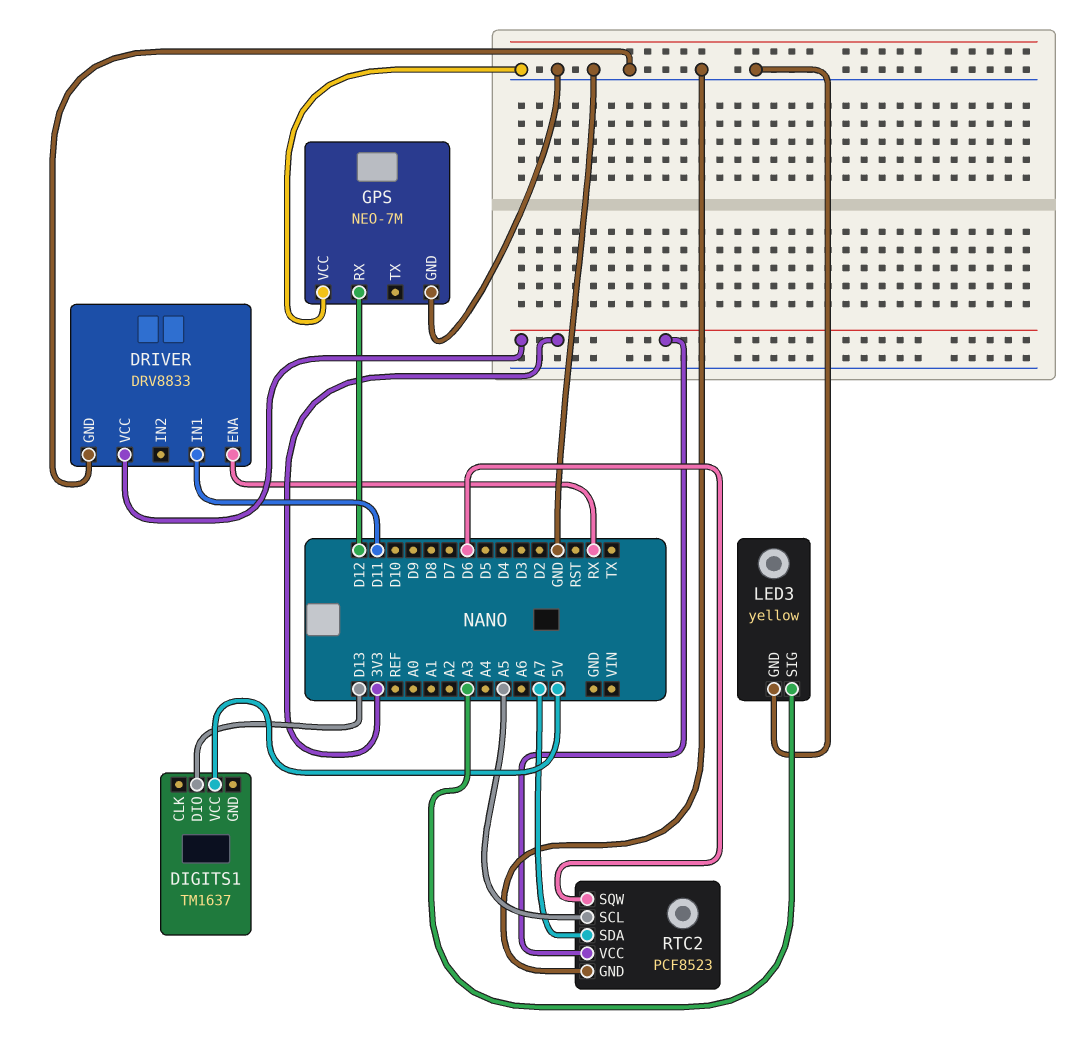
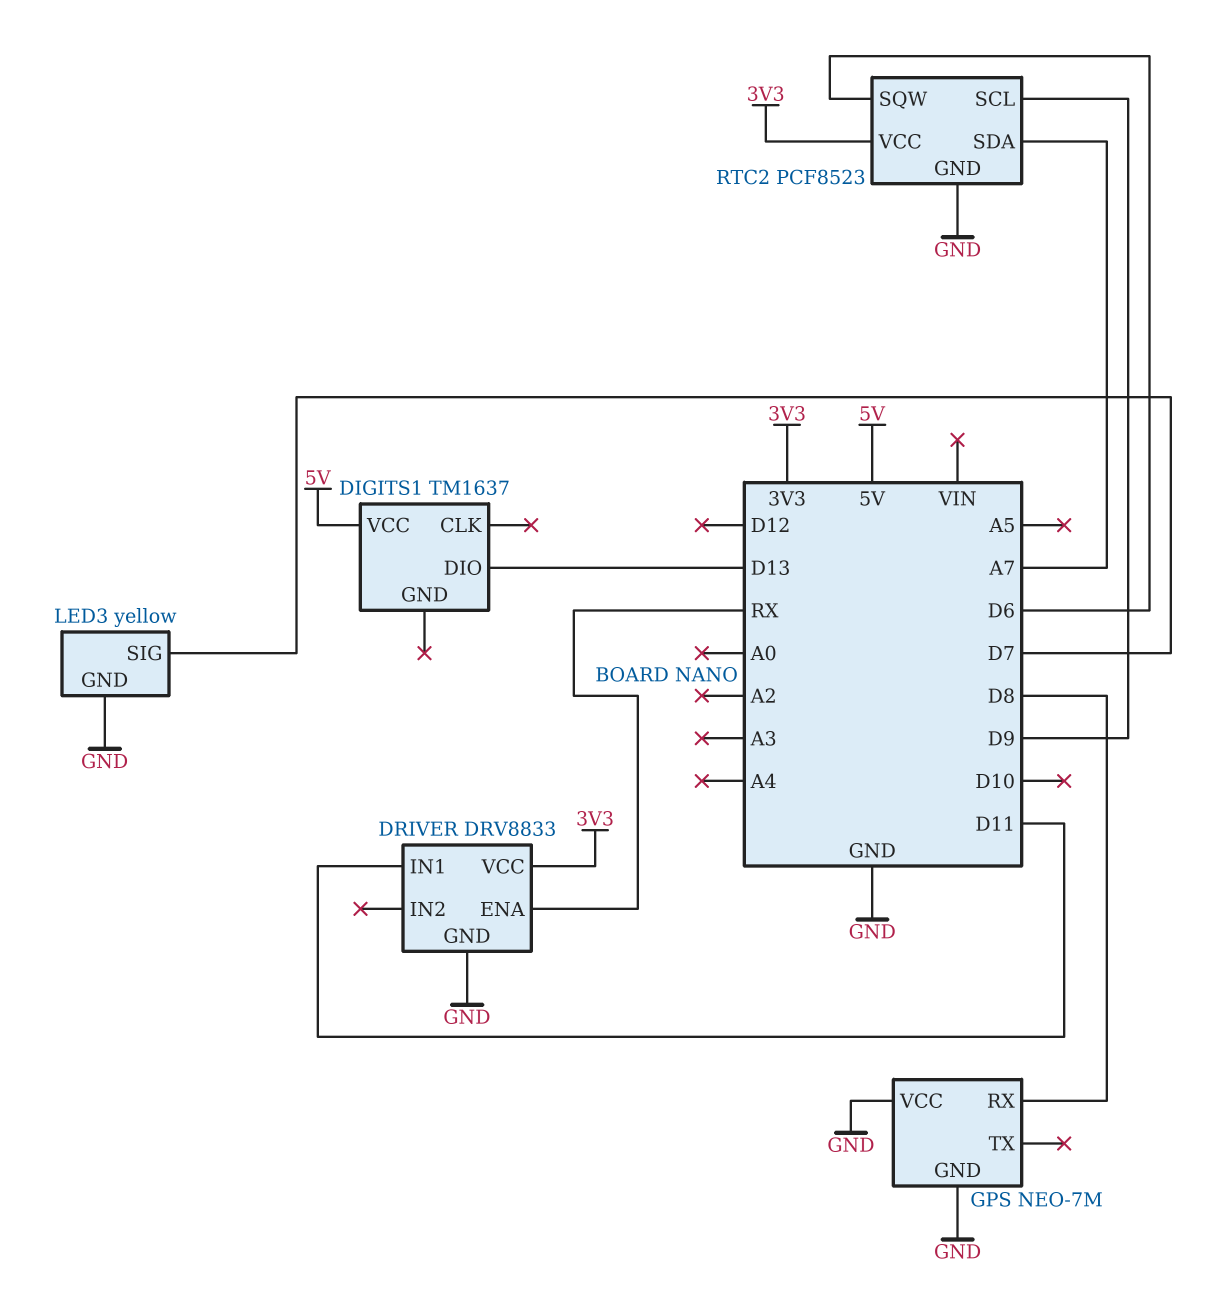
GPS pin RX: D12 -> D8
LED3 pin SIG: A3 -> D7
RTC2 pin SCL: A5 -> D9

